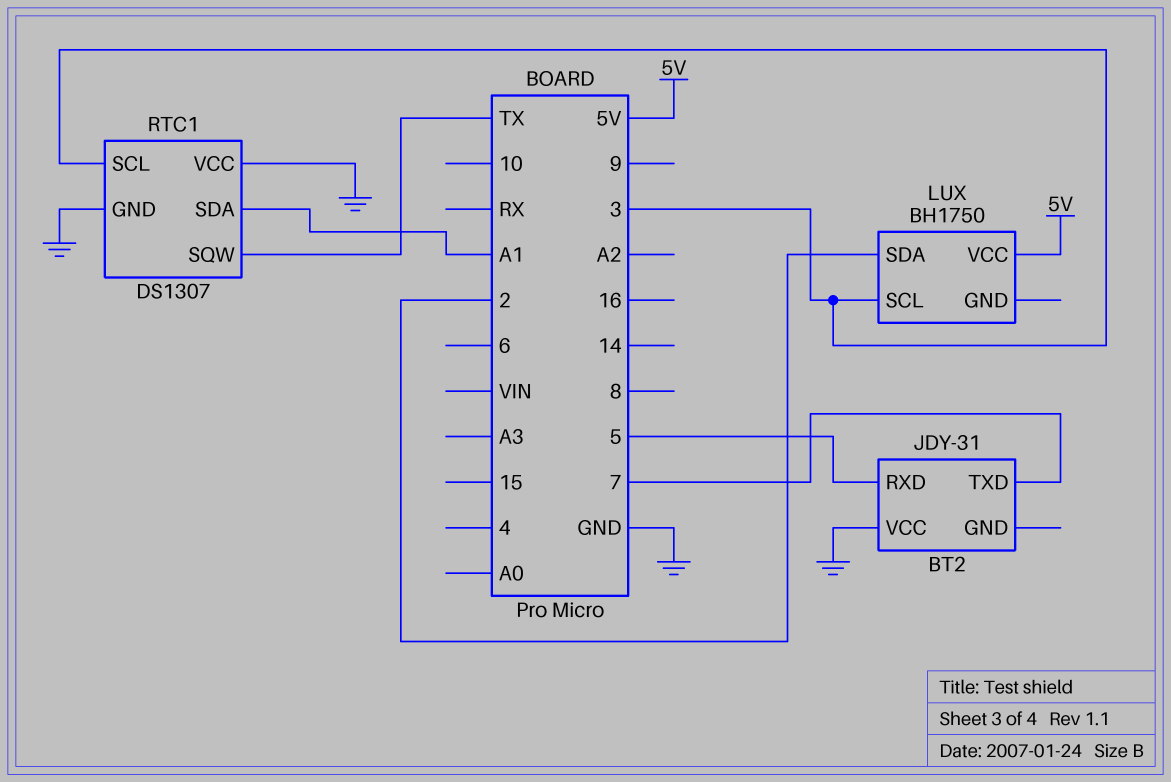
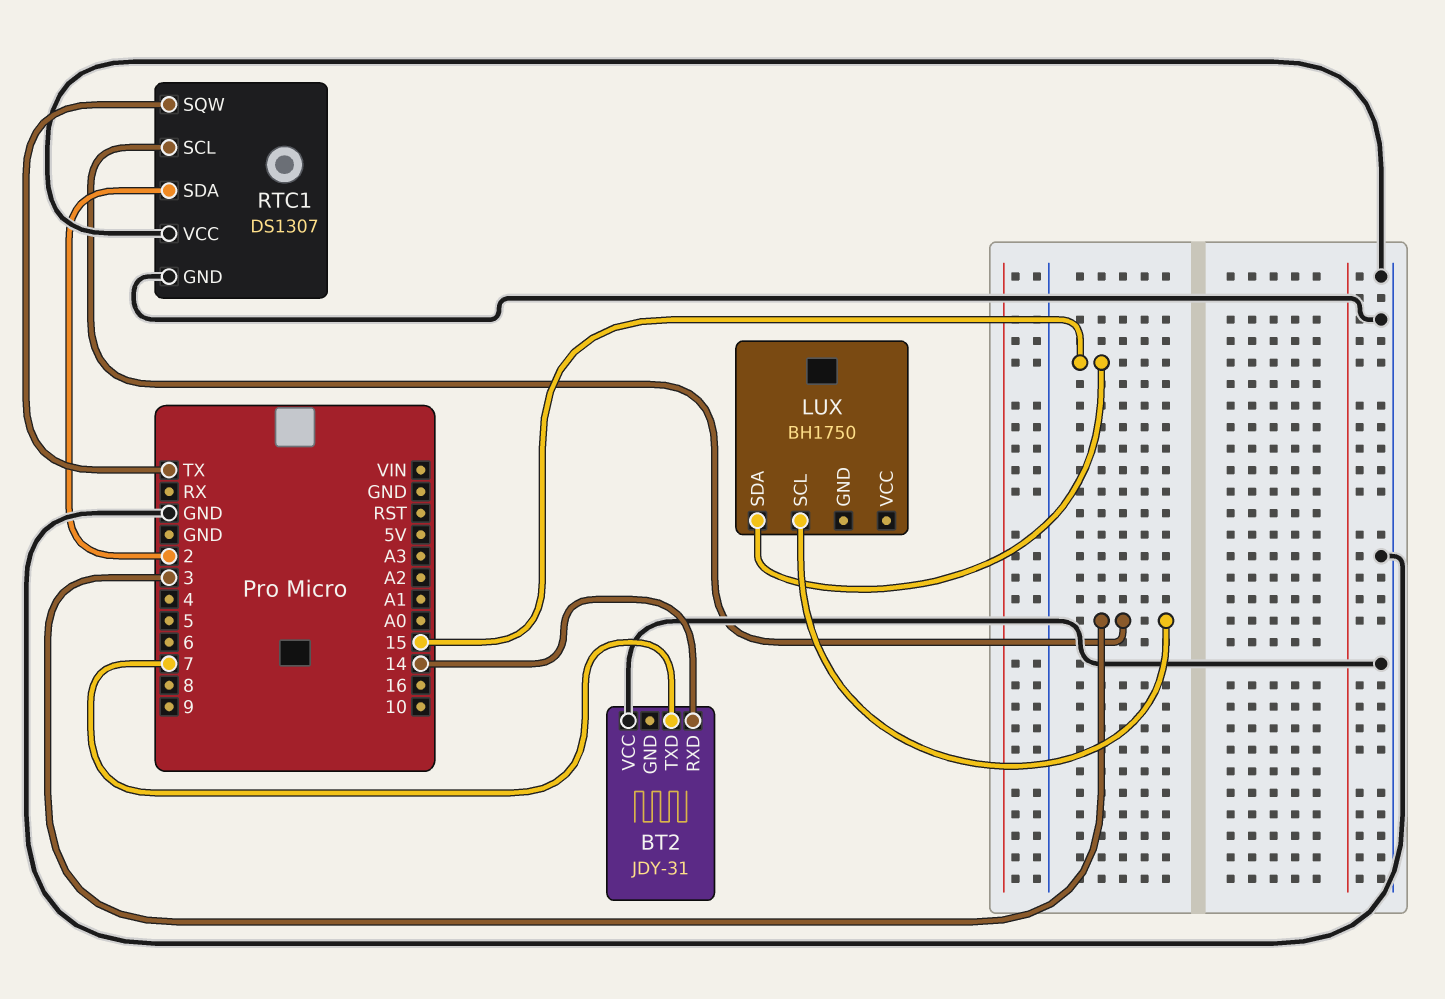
BT2 pin RXD: 5 -> 14
LUX pin SDA: 2 -> 15
LUX pin VCC: 5V -> none
RTC1 pin SDA: A1 -> 2

